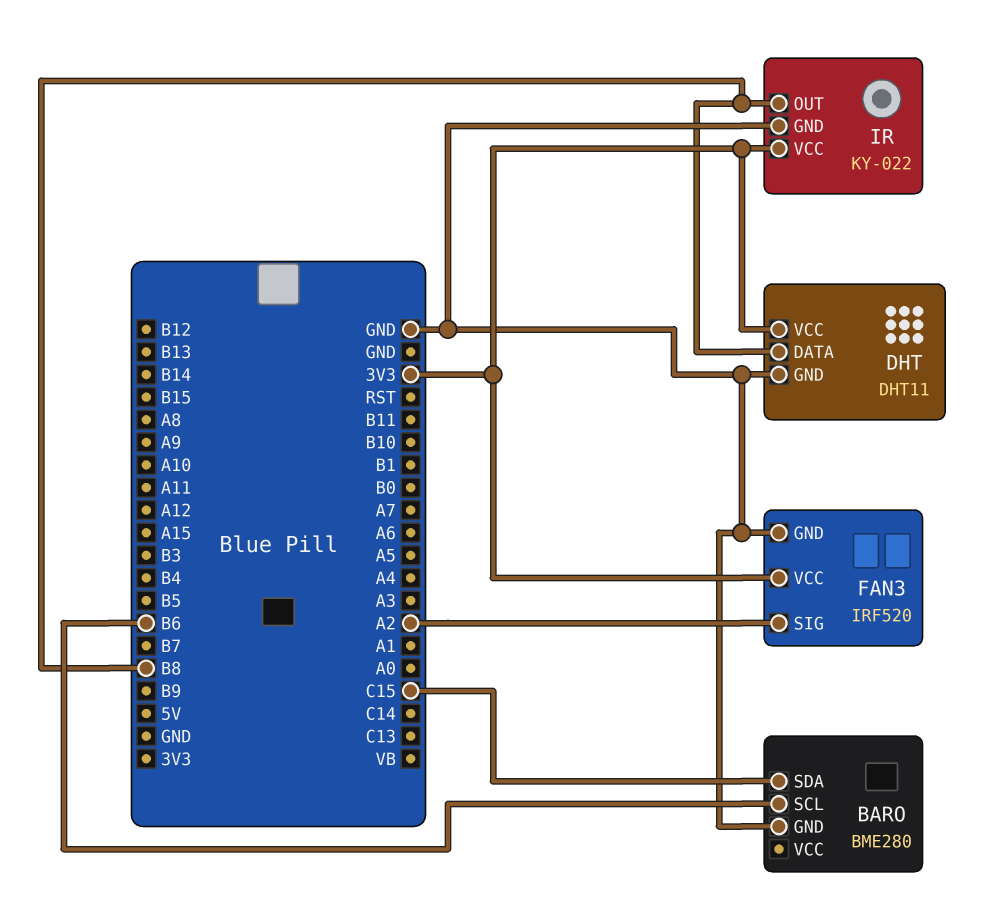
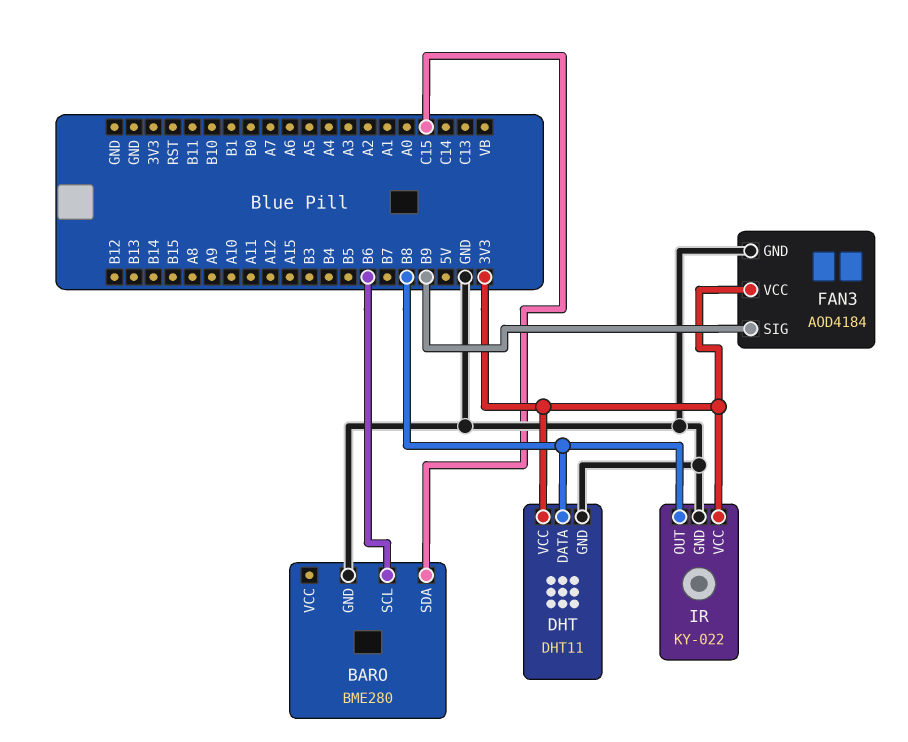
FAN3: IRF520 -> AOD4184
FAN3 pin SIG: A2 -> B9

